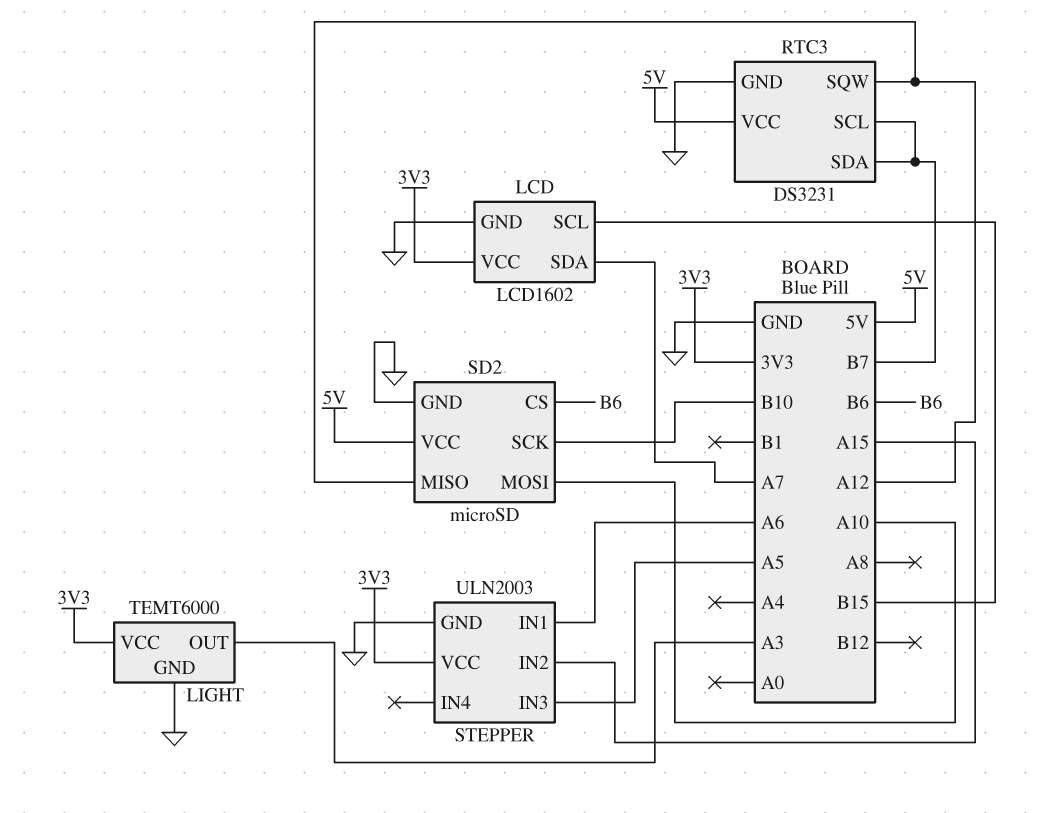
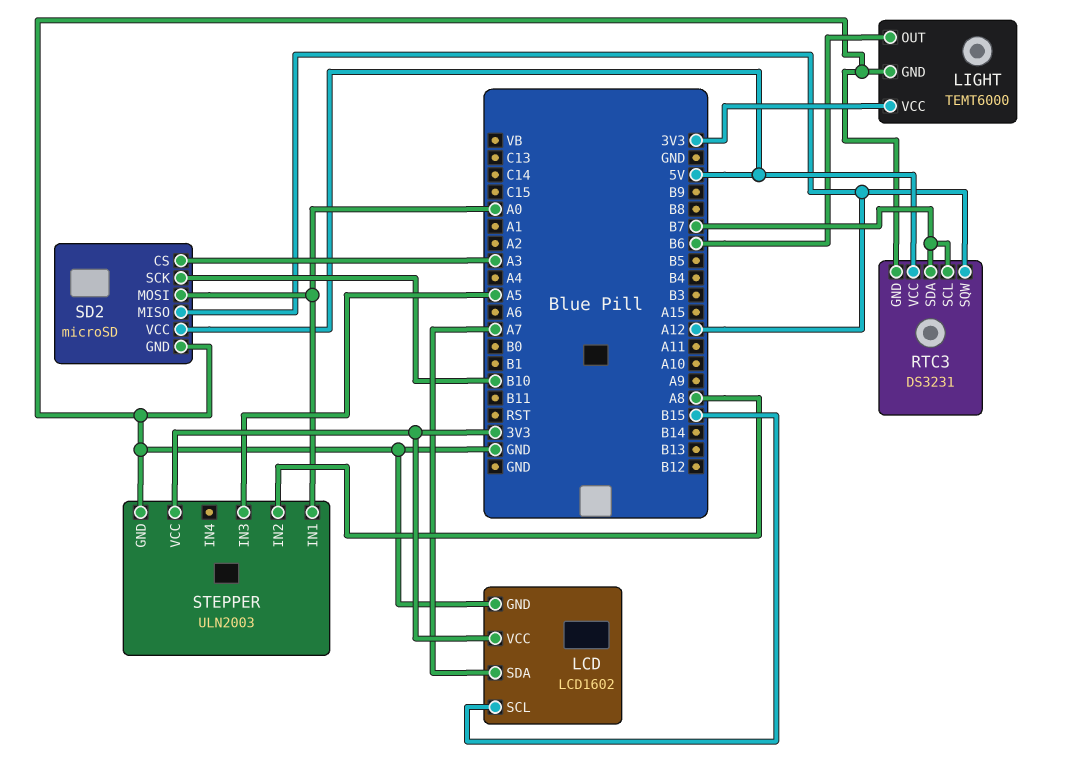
LIGHT pin OUT: A3 -> B6
SD2 pin CS: B6 -> A3
SD2 pin MOSI: A10 -> A0
STEPPER pin IN1: A6 -> A0
STEPPER pin IN2: A15 -> A8

